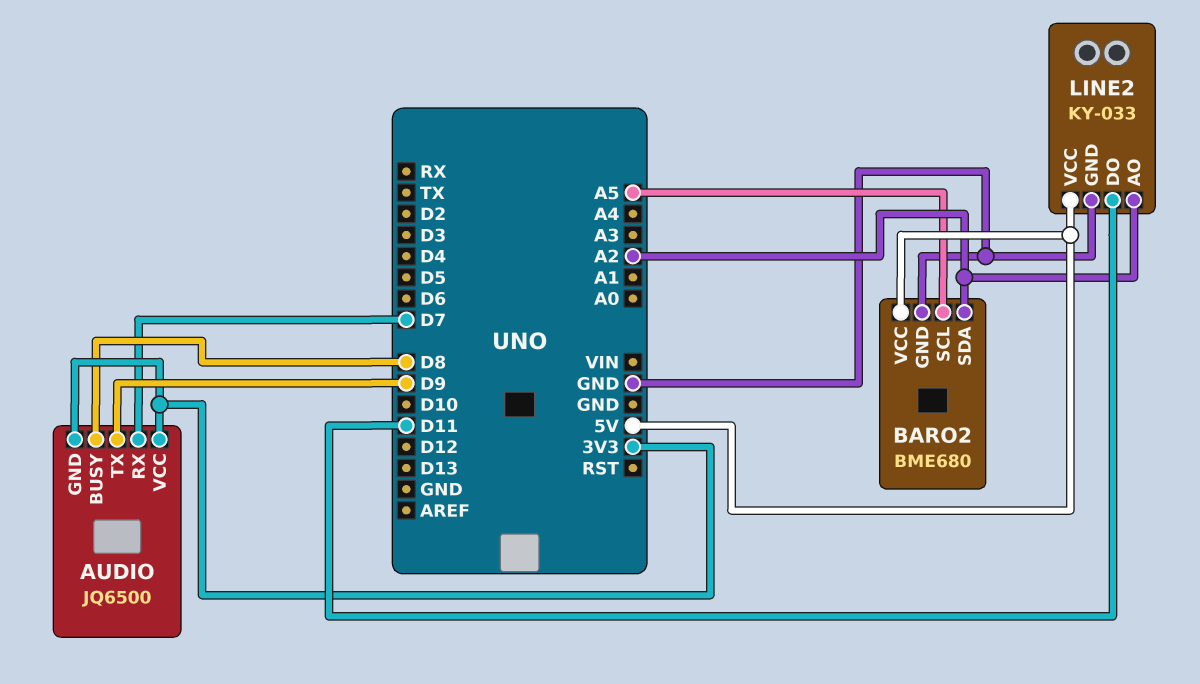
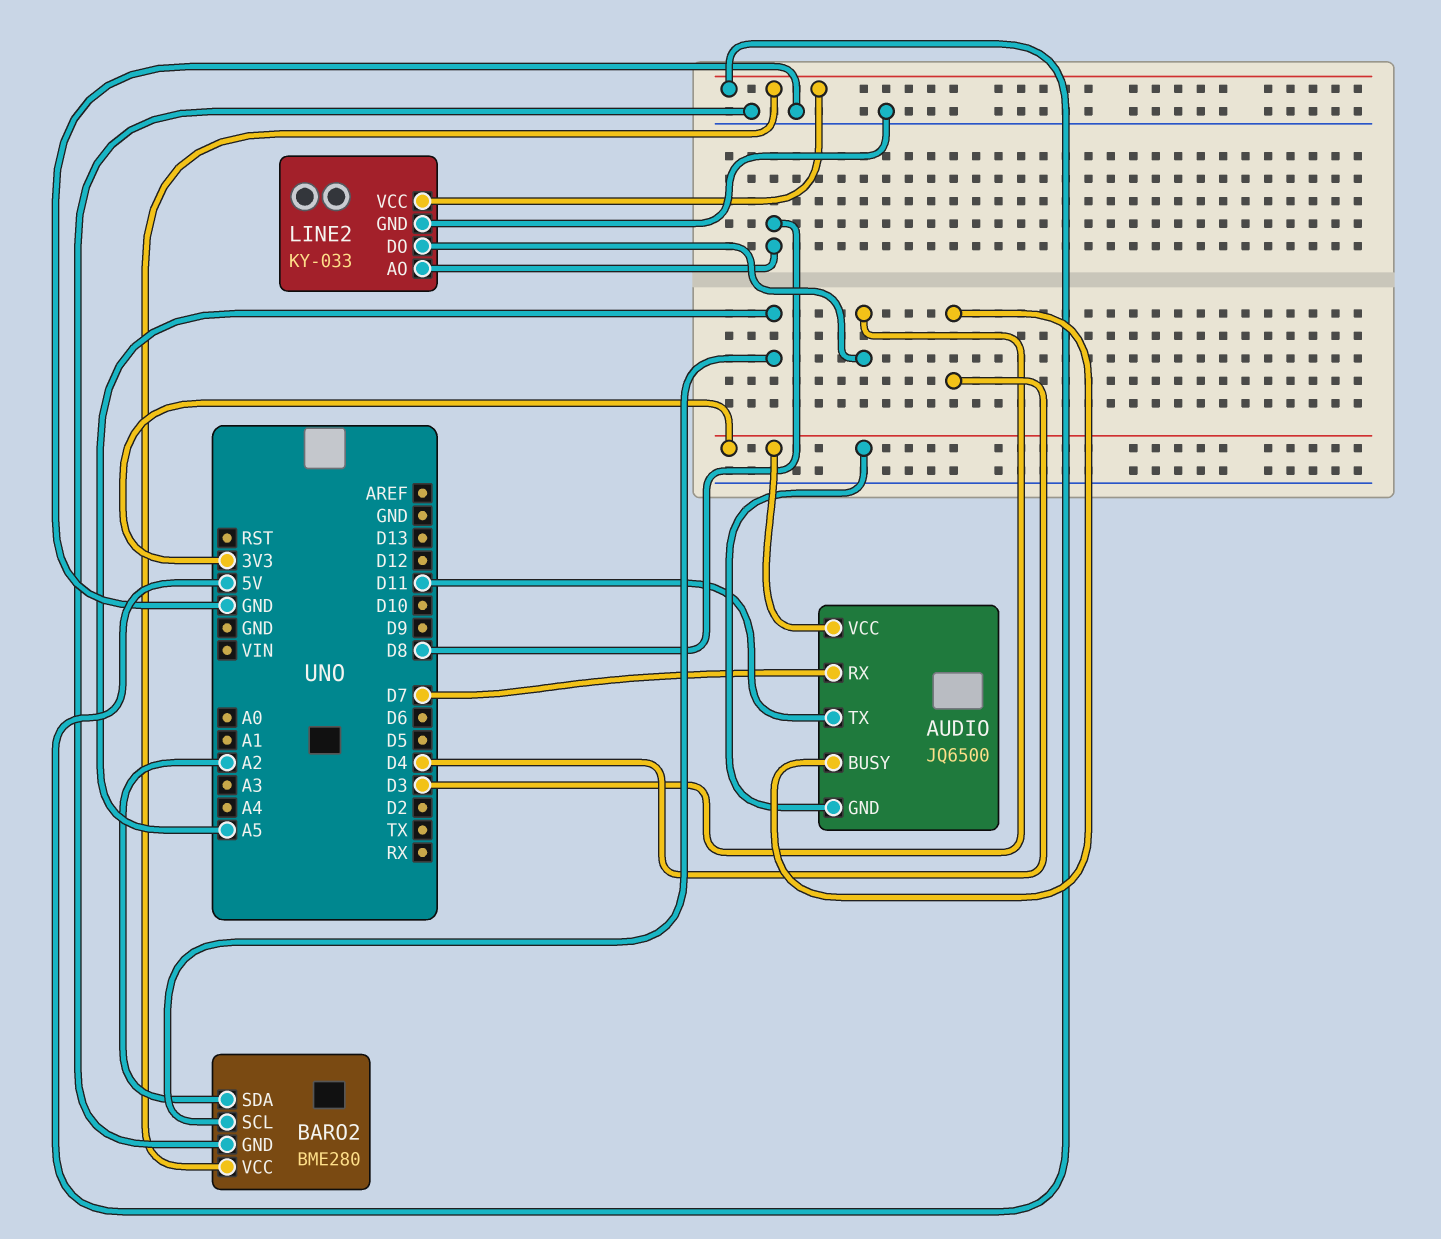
AUDIO pin BUSY: D8 -> D4
AUDIO pin TX: D9 -> D11
BARO2: BME680 -> BME280
LINE2 pin AO: A2 -> D8
LINE2 pin DO: D11 -> D3

